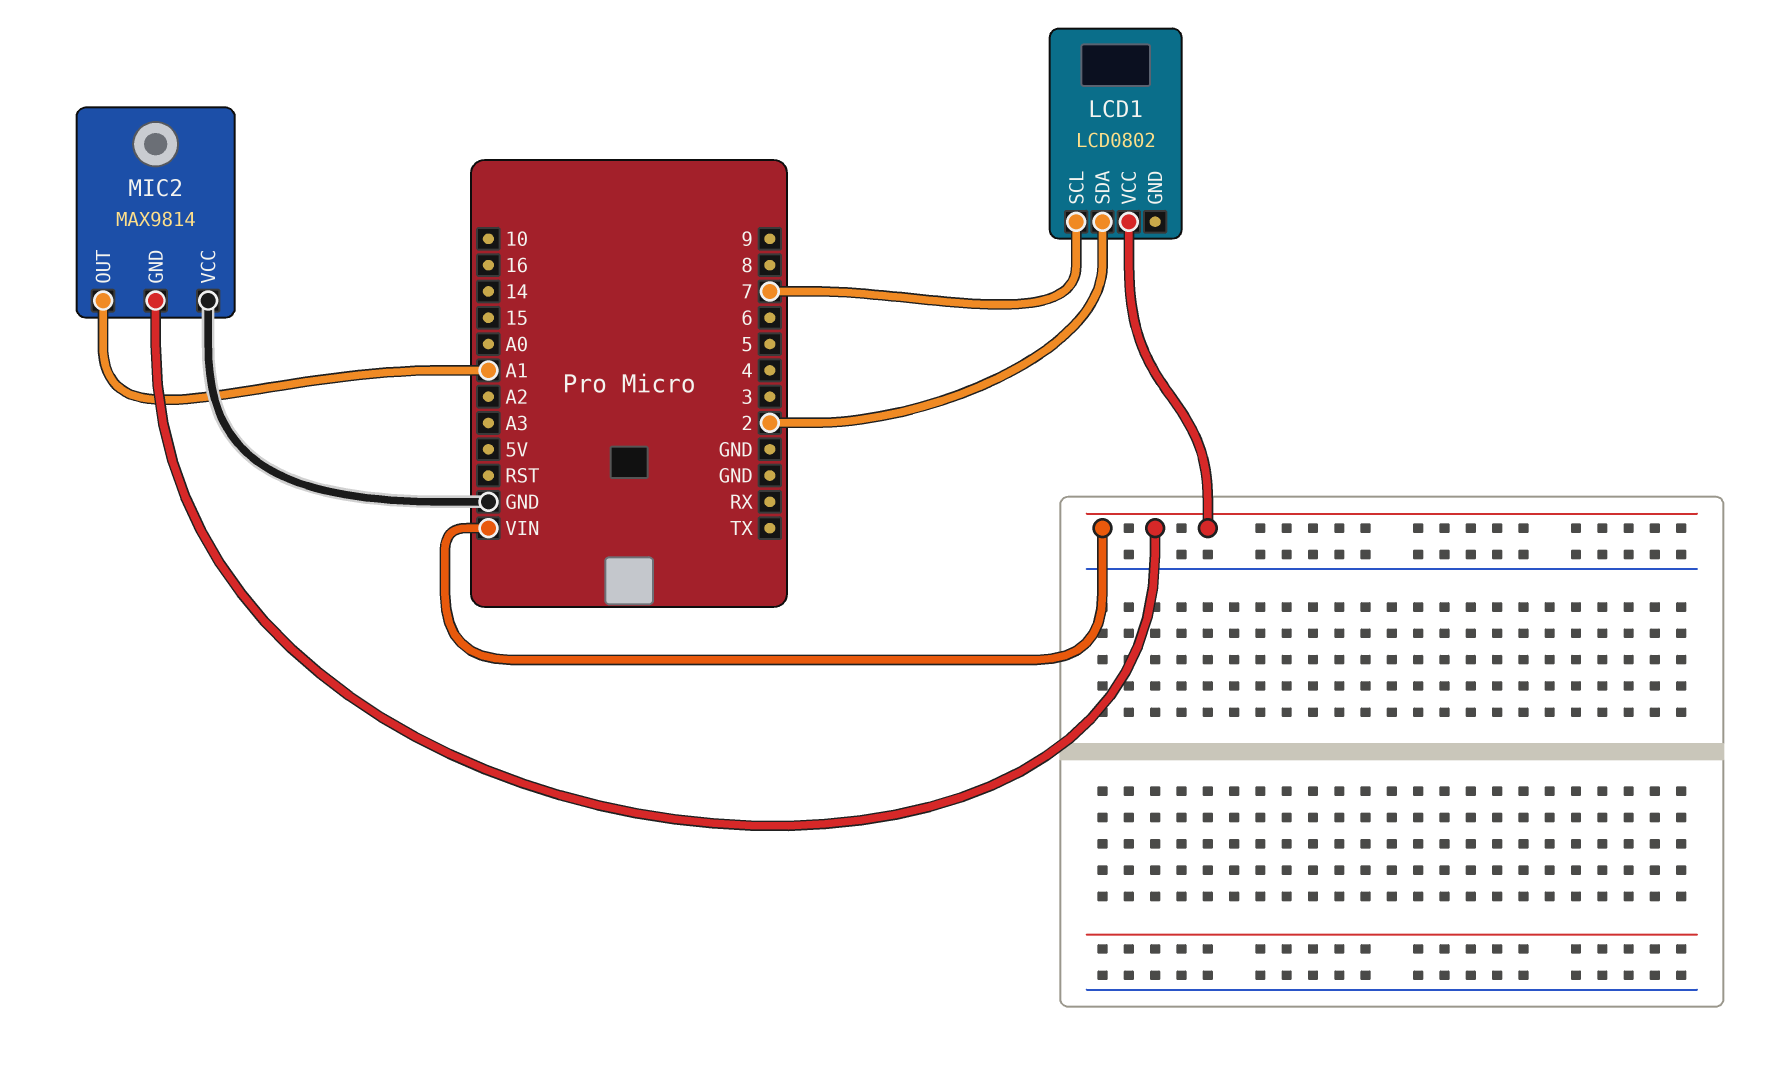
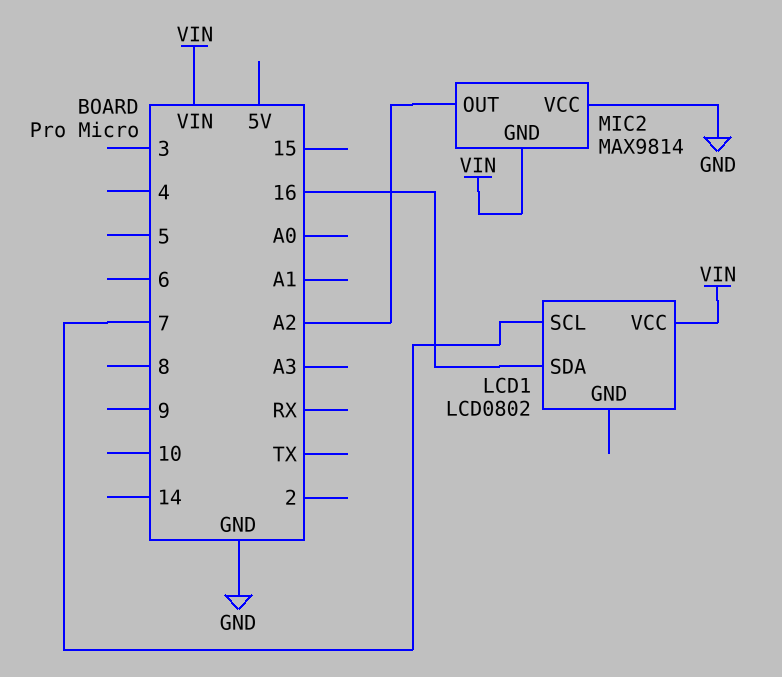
LCD1 pin SDA: 2 -> 16
MIC2 pin OUT: A1 -> A2

